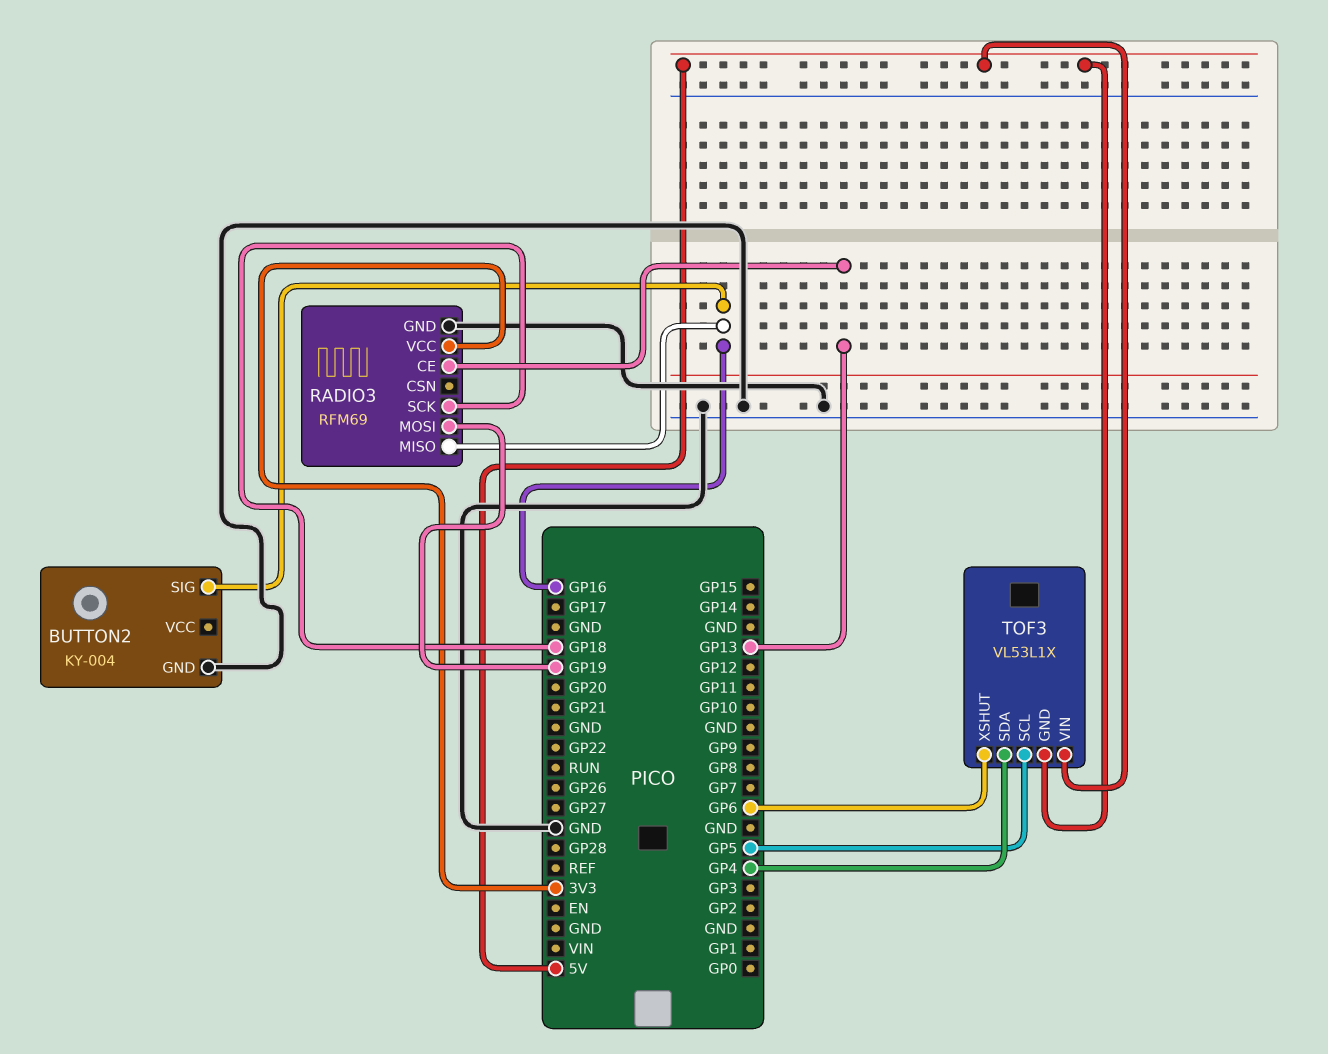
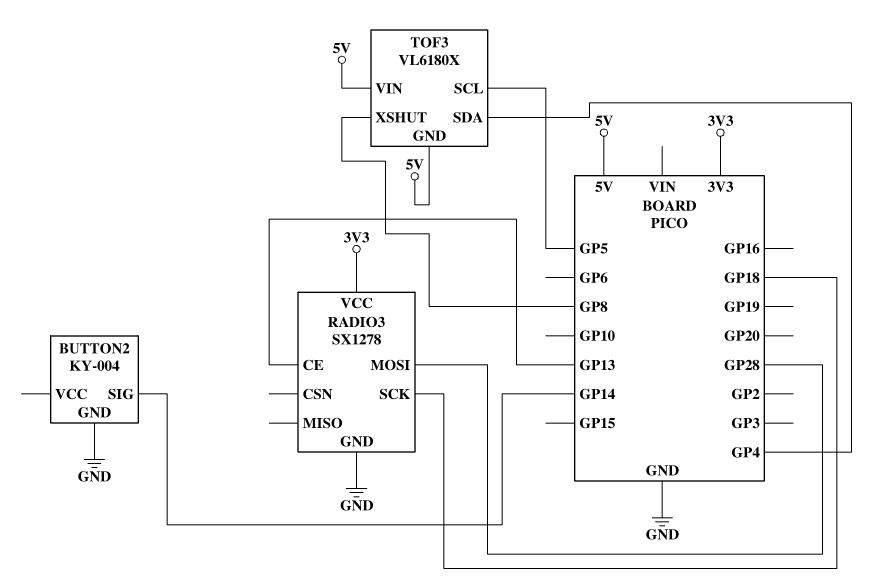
BUTTON2 pin SIG: GP16 -> GP14
RADIO3: RFM69 -> SX1278
RADIO3 pin MISO: GP16 -> none
RADIO3 pin MOSI: GP19 -> GP28
TOF3: VL53L1X -> VL6180X
TOF3 pin XSHUT: GP6 -> GP8

